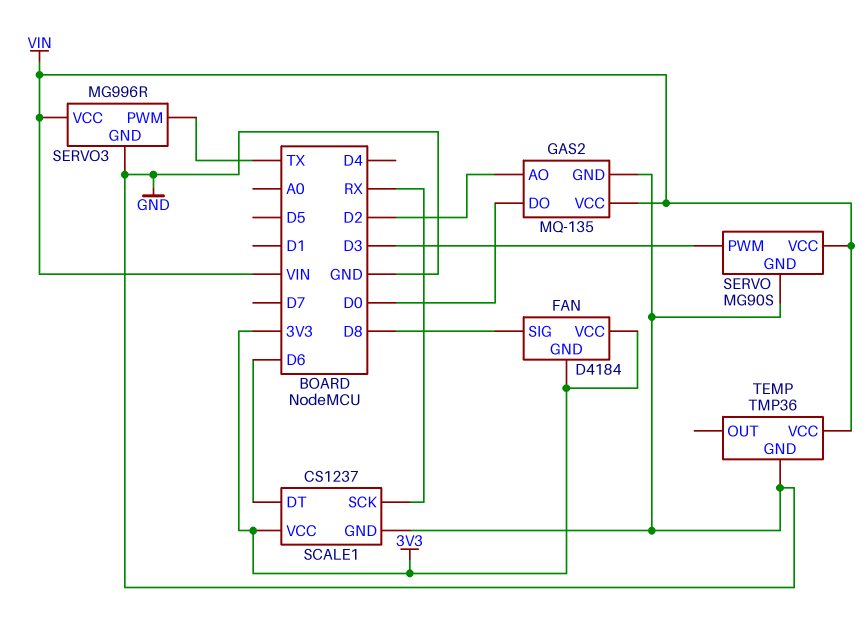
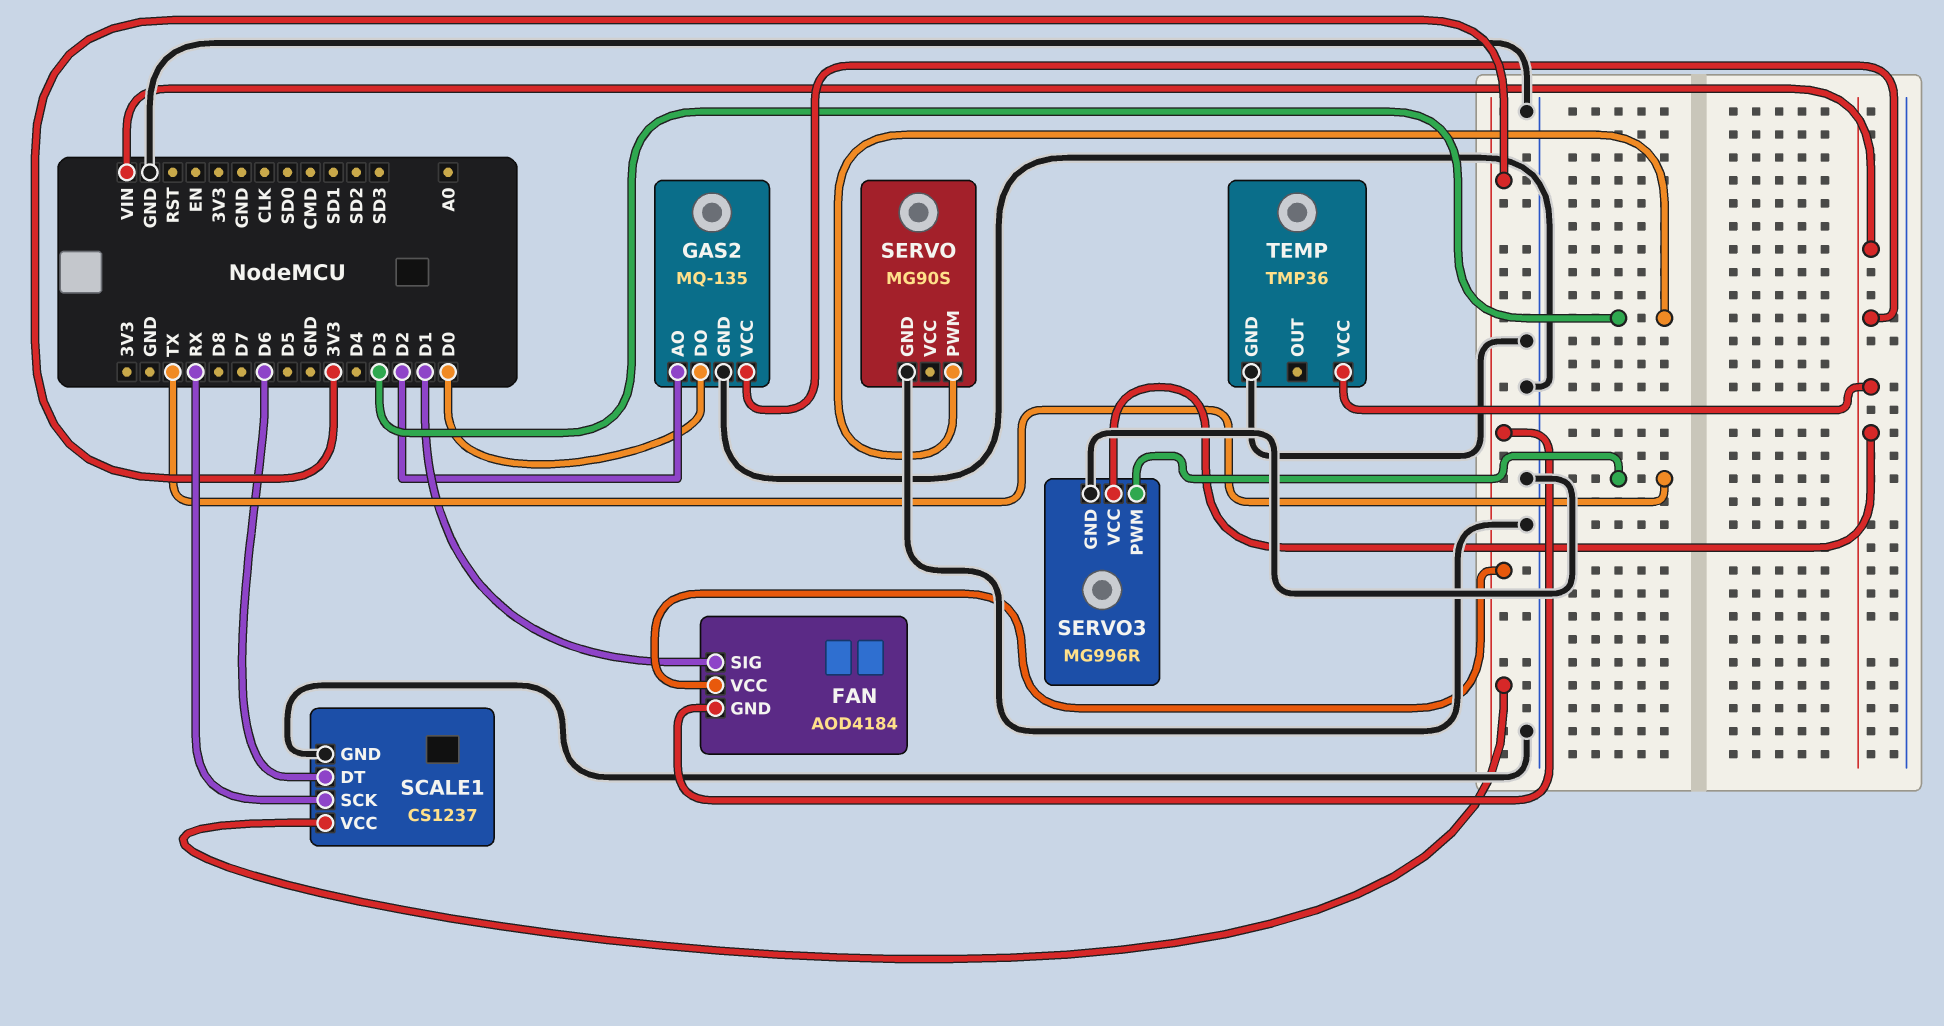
FAN: D4184 -> AOD4184
FAN pin SIG: D8 -> D1
SERVO pin VCC: VIN -> none

